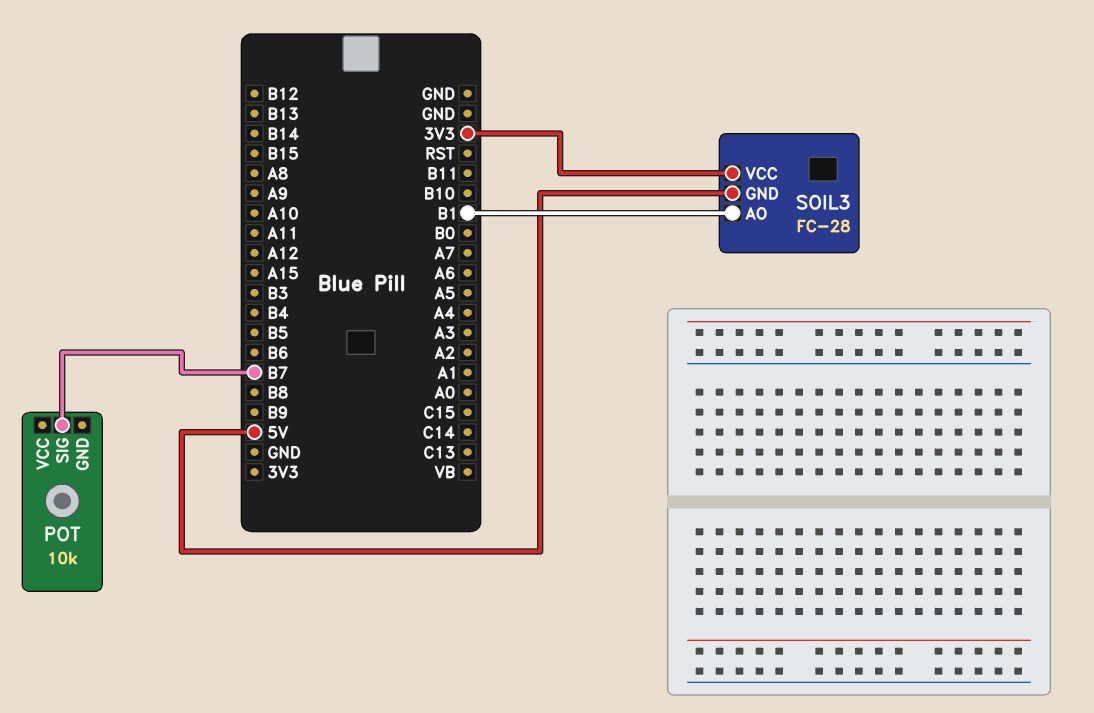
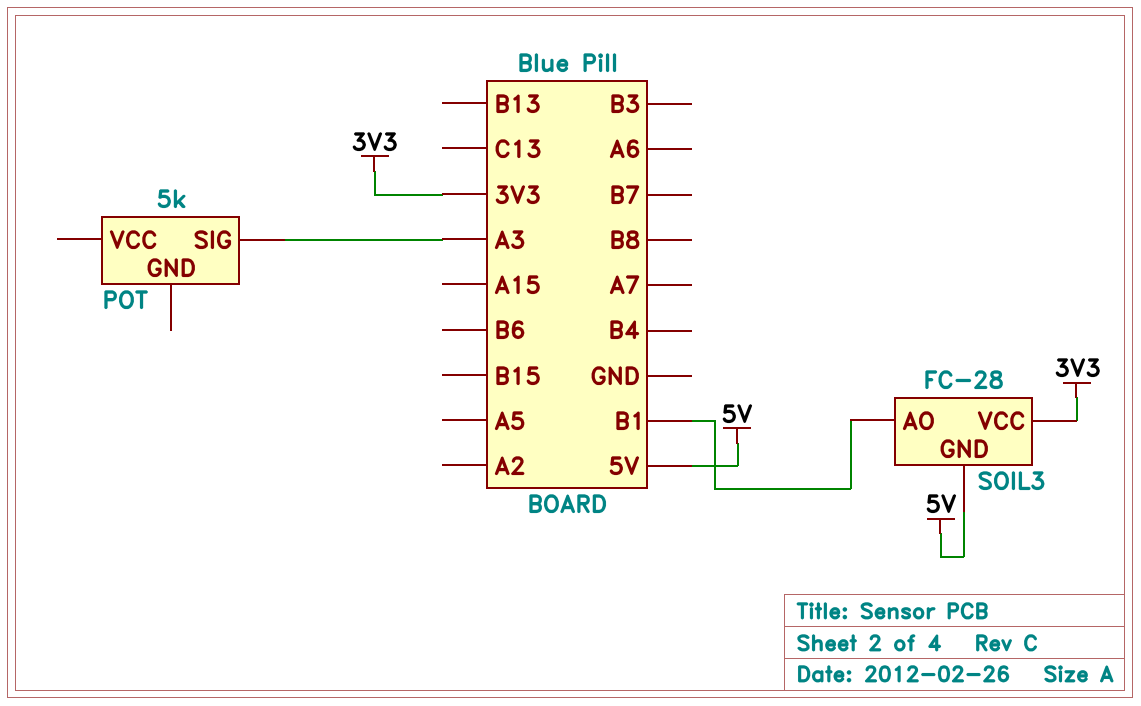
POT: 10k -> 5k
POT pin SIG: B7 -> A3

